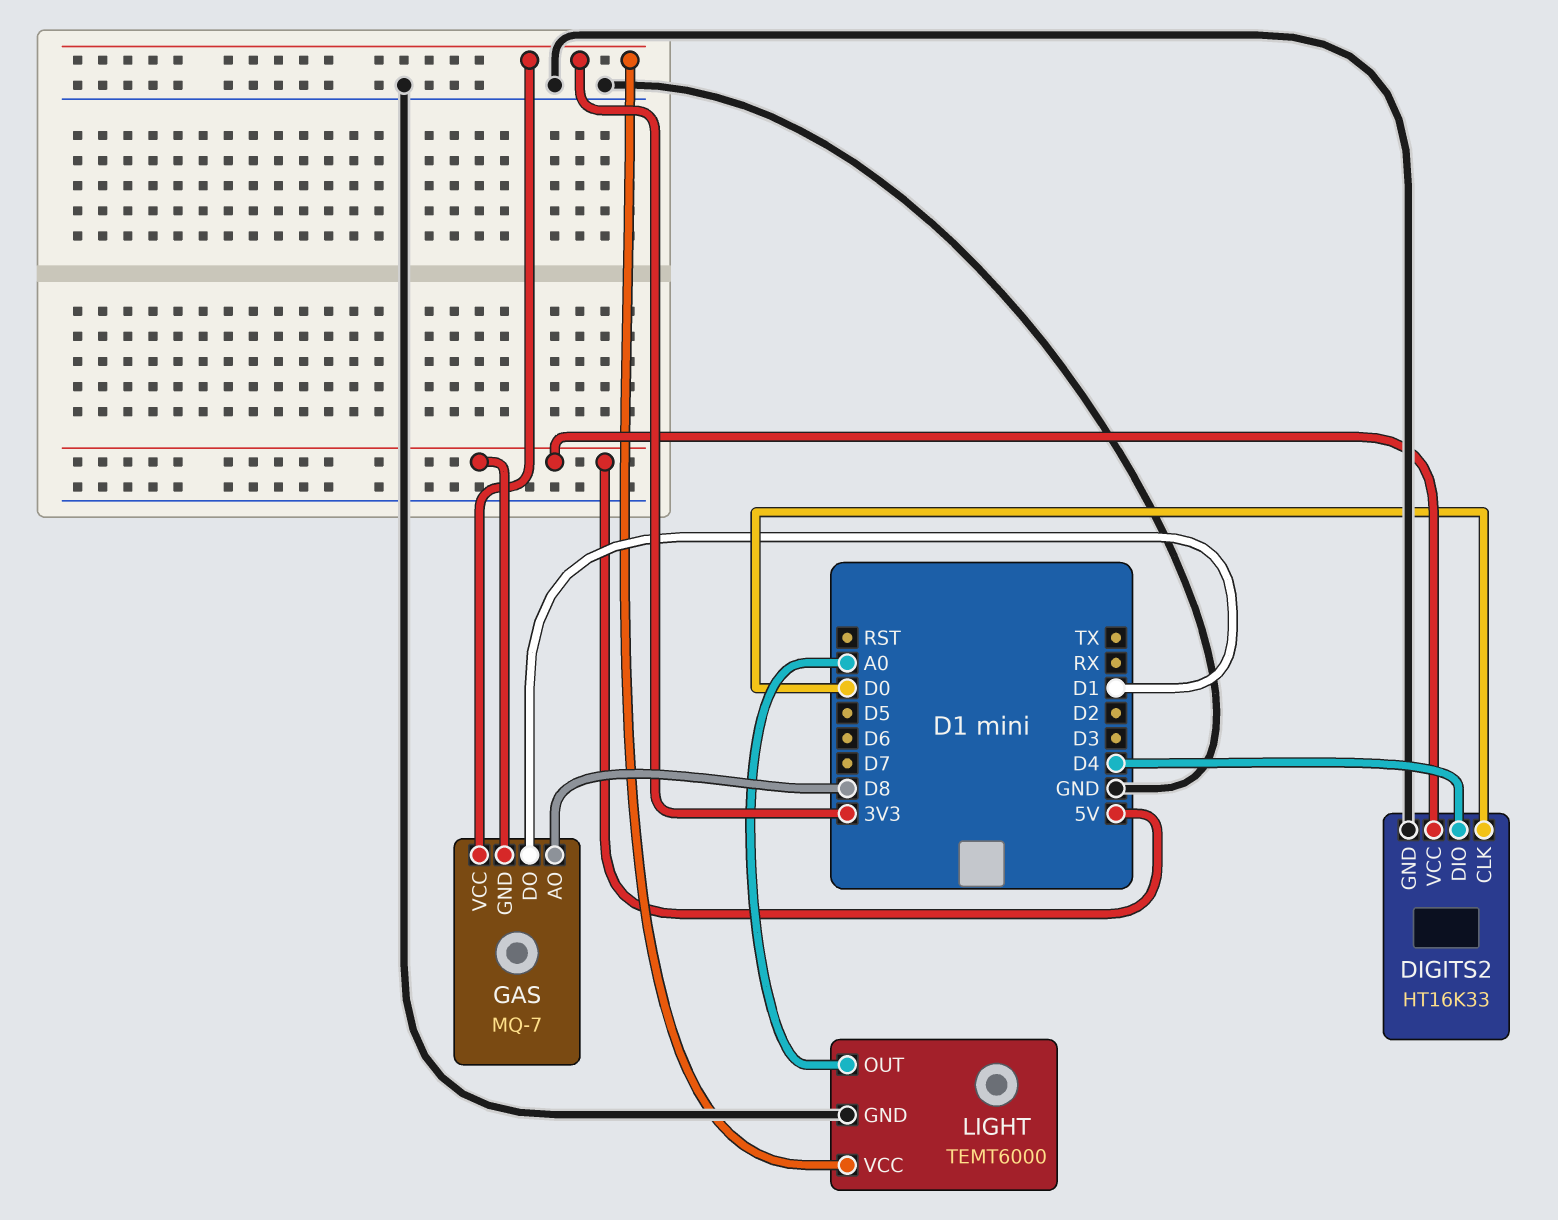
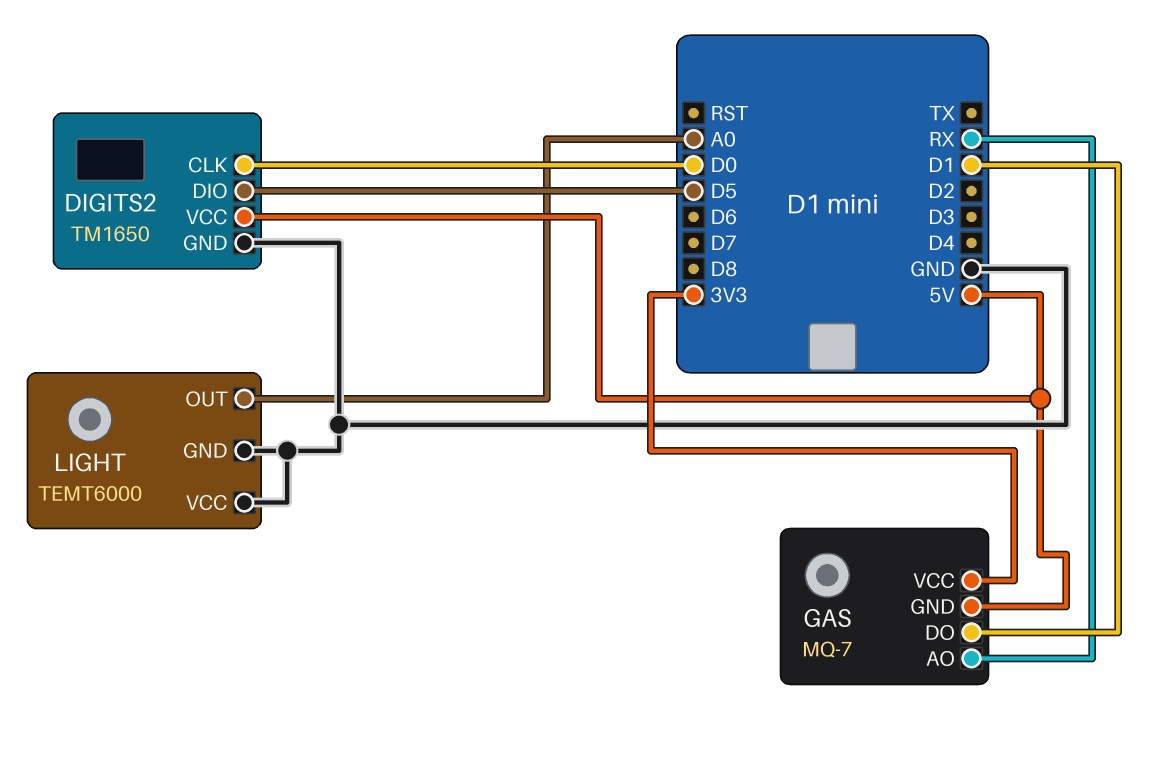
DIGITS2: HT16K33 -> TM1650
DIGITS2 pin DIO: D4 -> D5
GAS pin AO: D8 -> RX
LIGHT pin VCC: 3V3 -> GND

